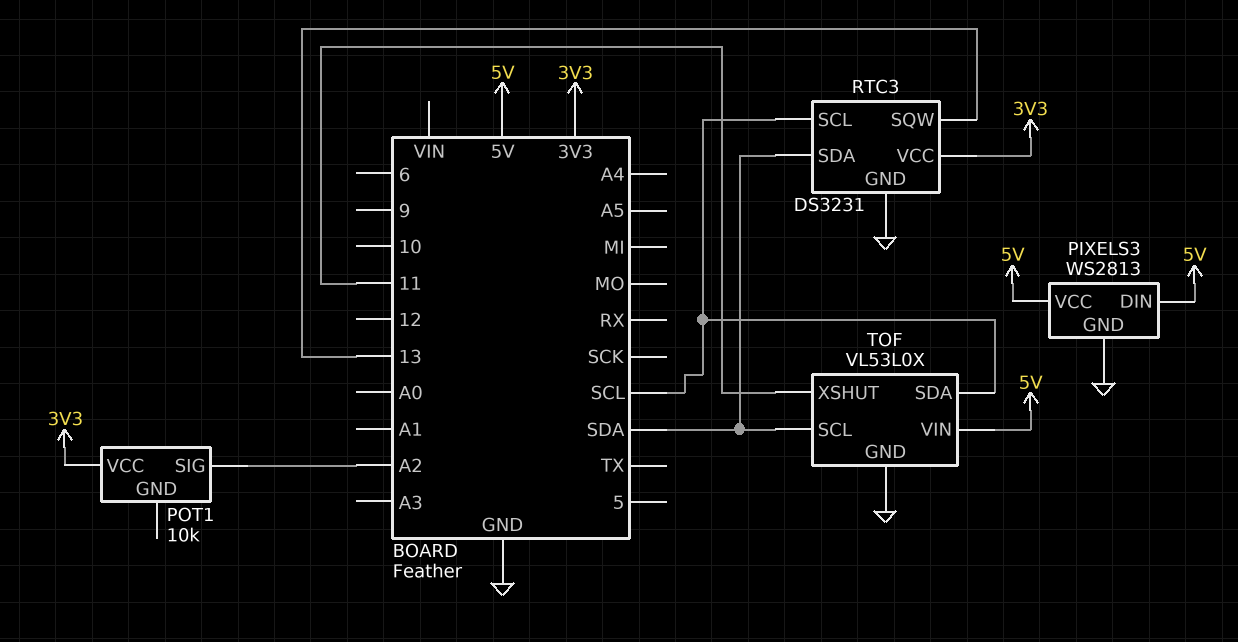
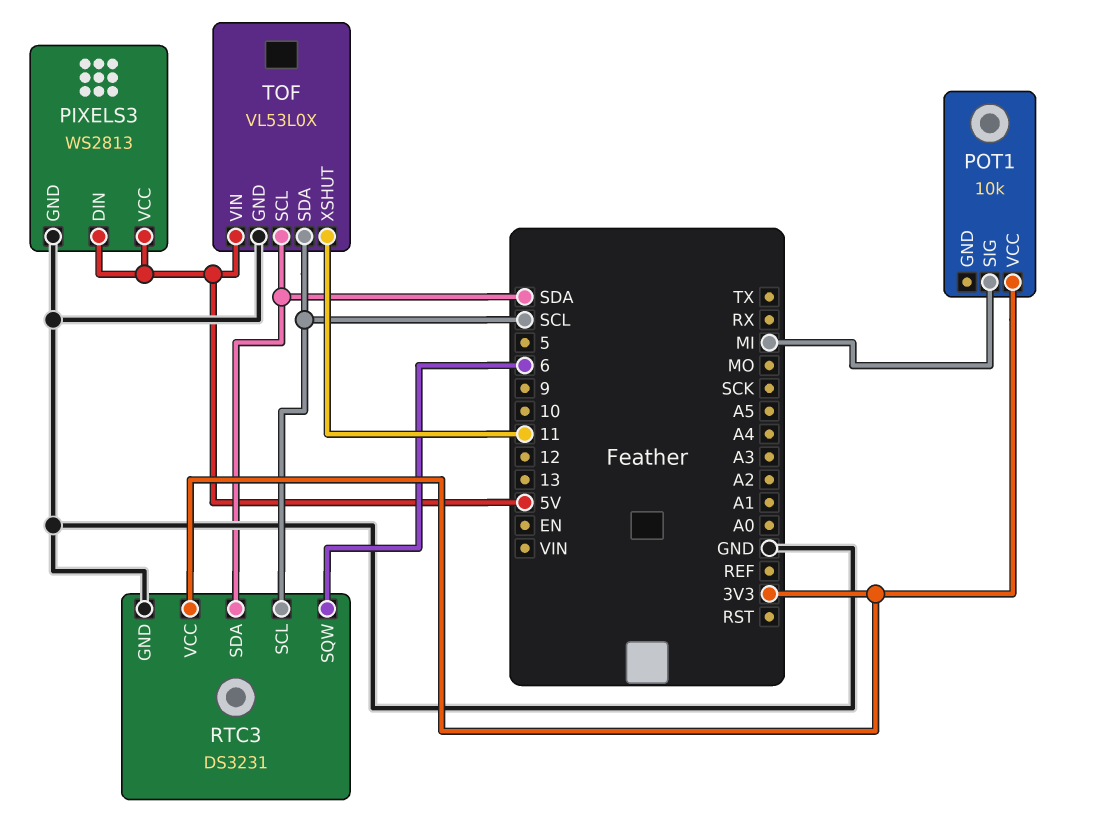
POT1 pin SIG: A2 -> MI
RTC3 pin SQW: 13 -> 6

